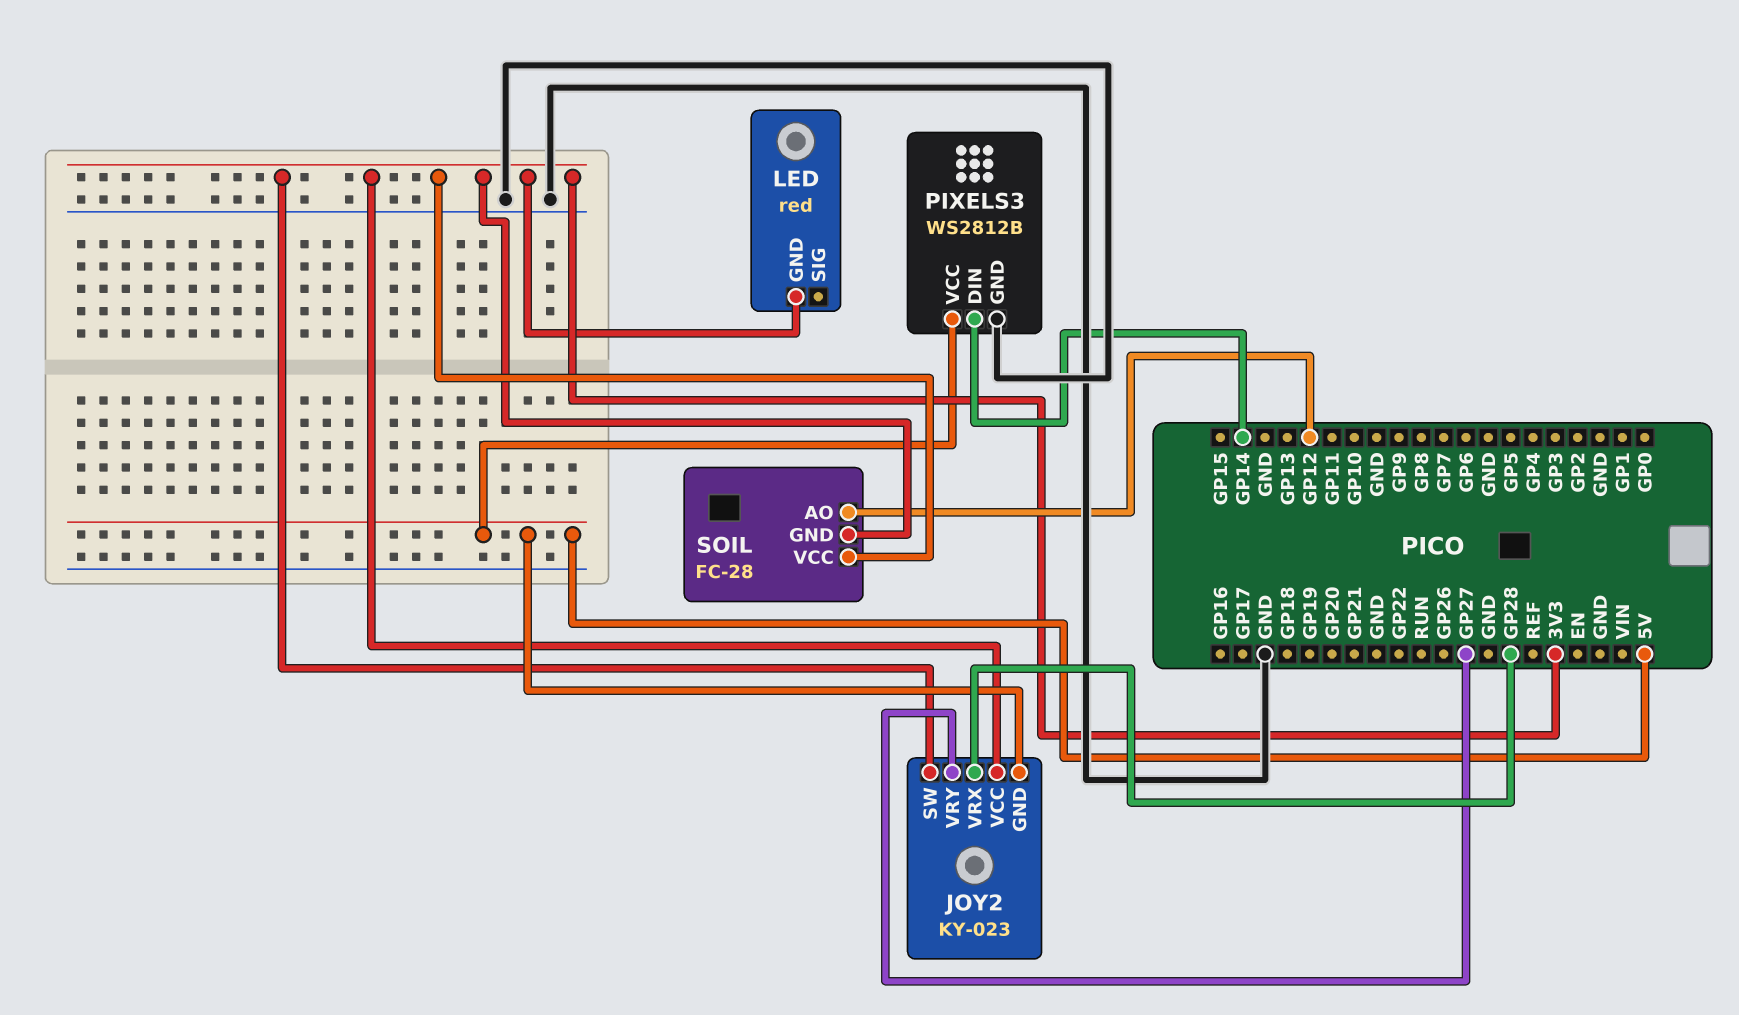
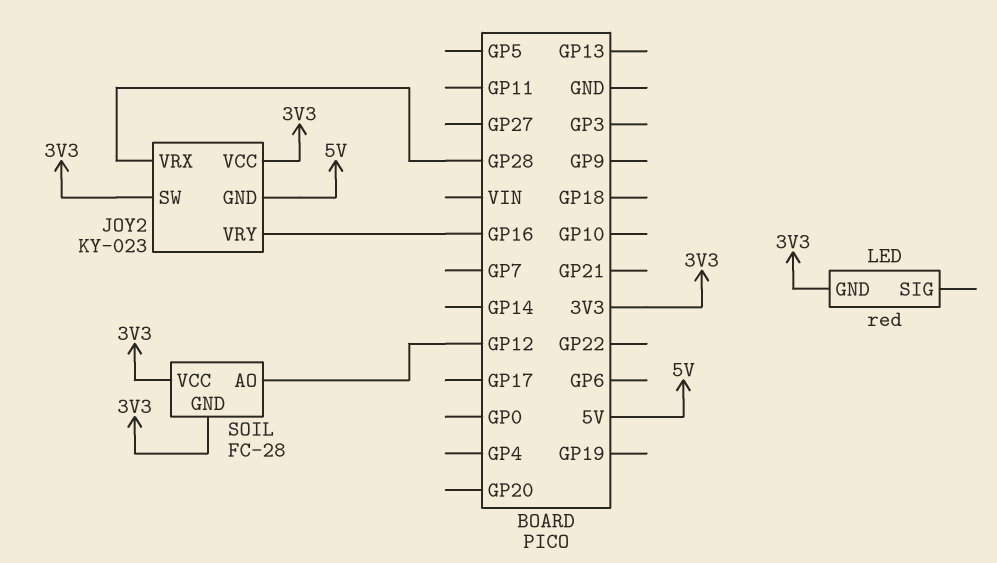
JOY2 pin VRY: GP27 -> GP16
PIXELS3: WS2812B -> none
PIXELS3 pin DIN: GP14 -> none
PIXELS3 pin GND: GND -> none
PIXELS3 pin VCC: 5V -> none

